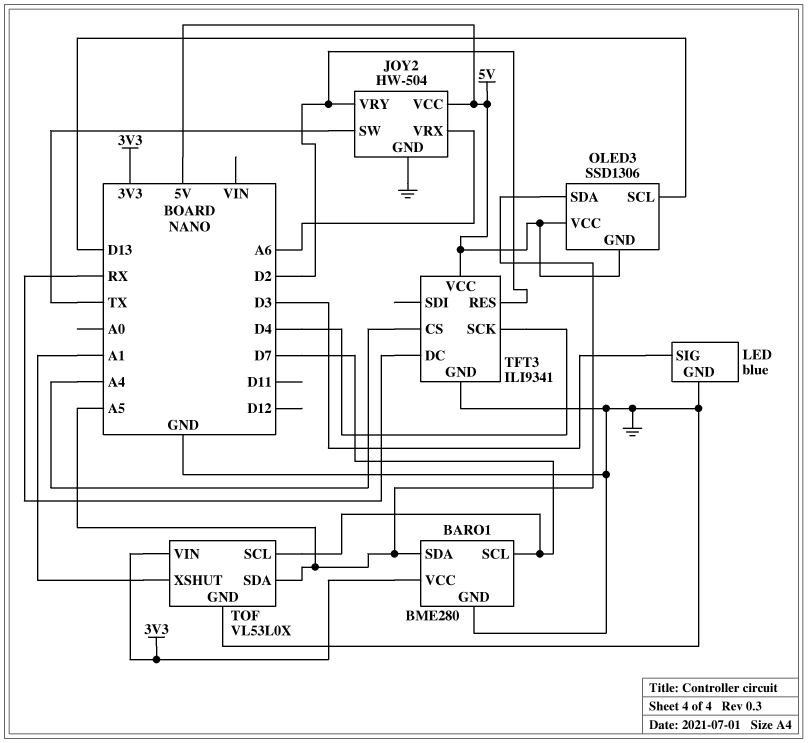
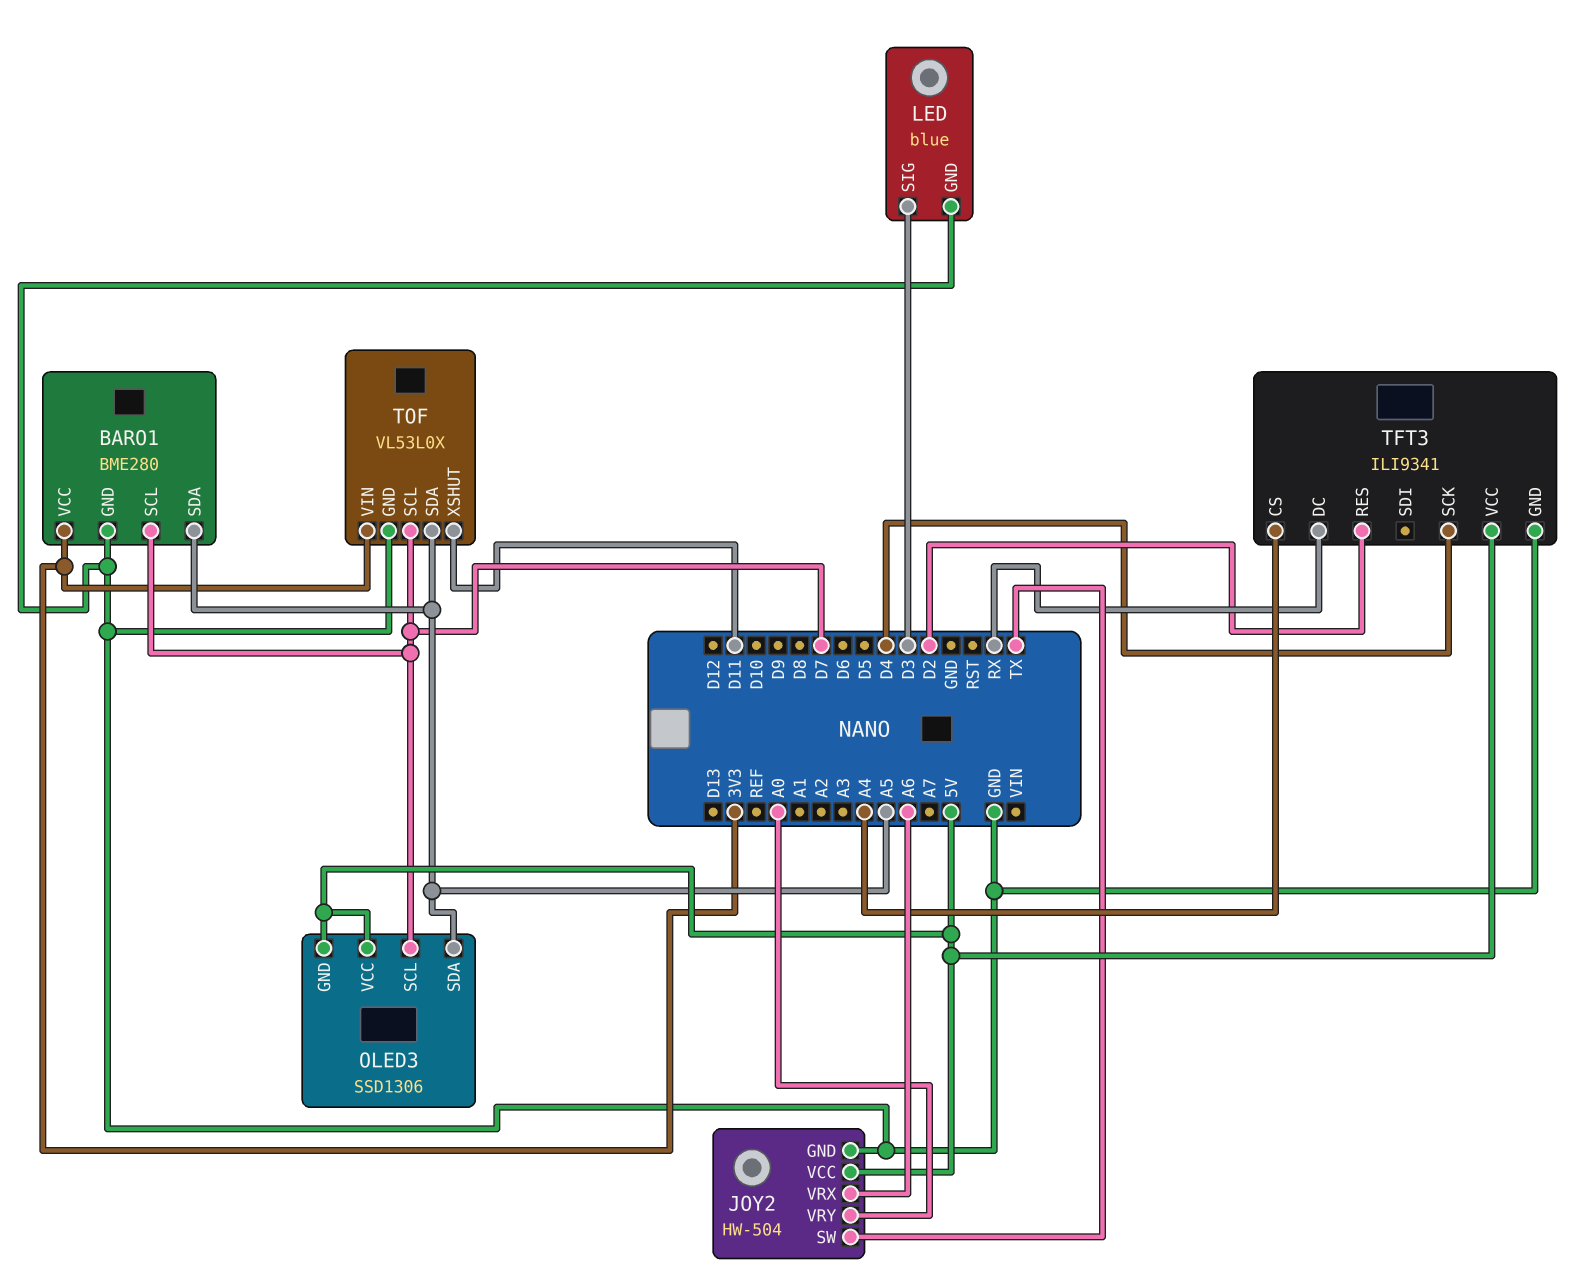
JOY2 pin VRY: D2 -> A0
OLED3 pin SCL: D13 -> D7
TOF pin XSHUT: A1 -> D11

